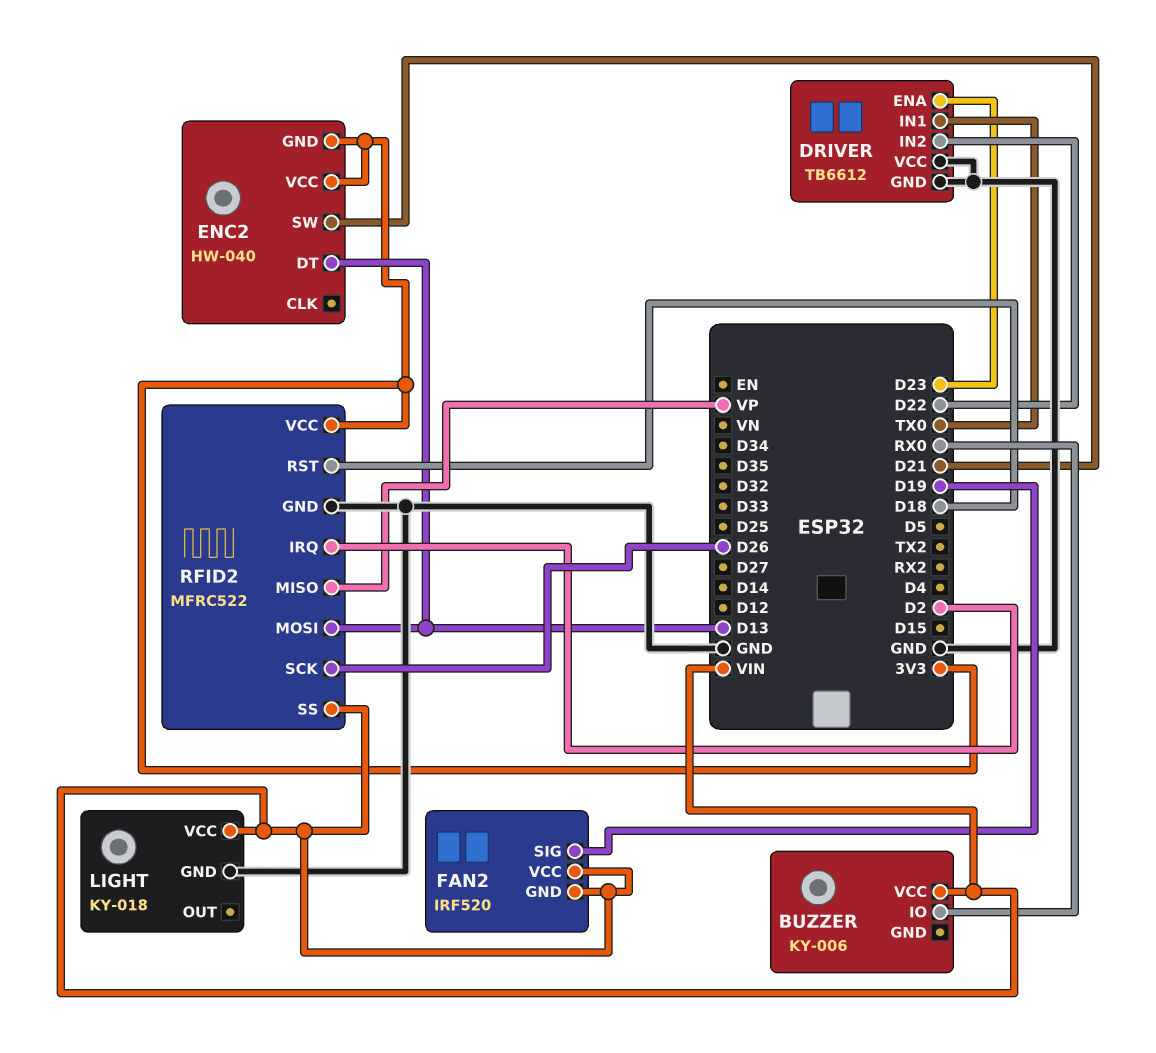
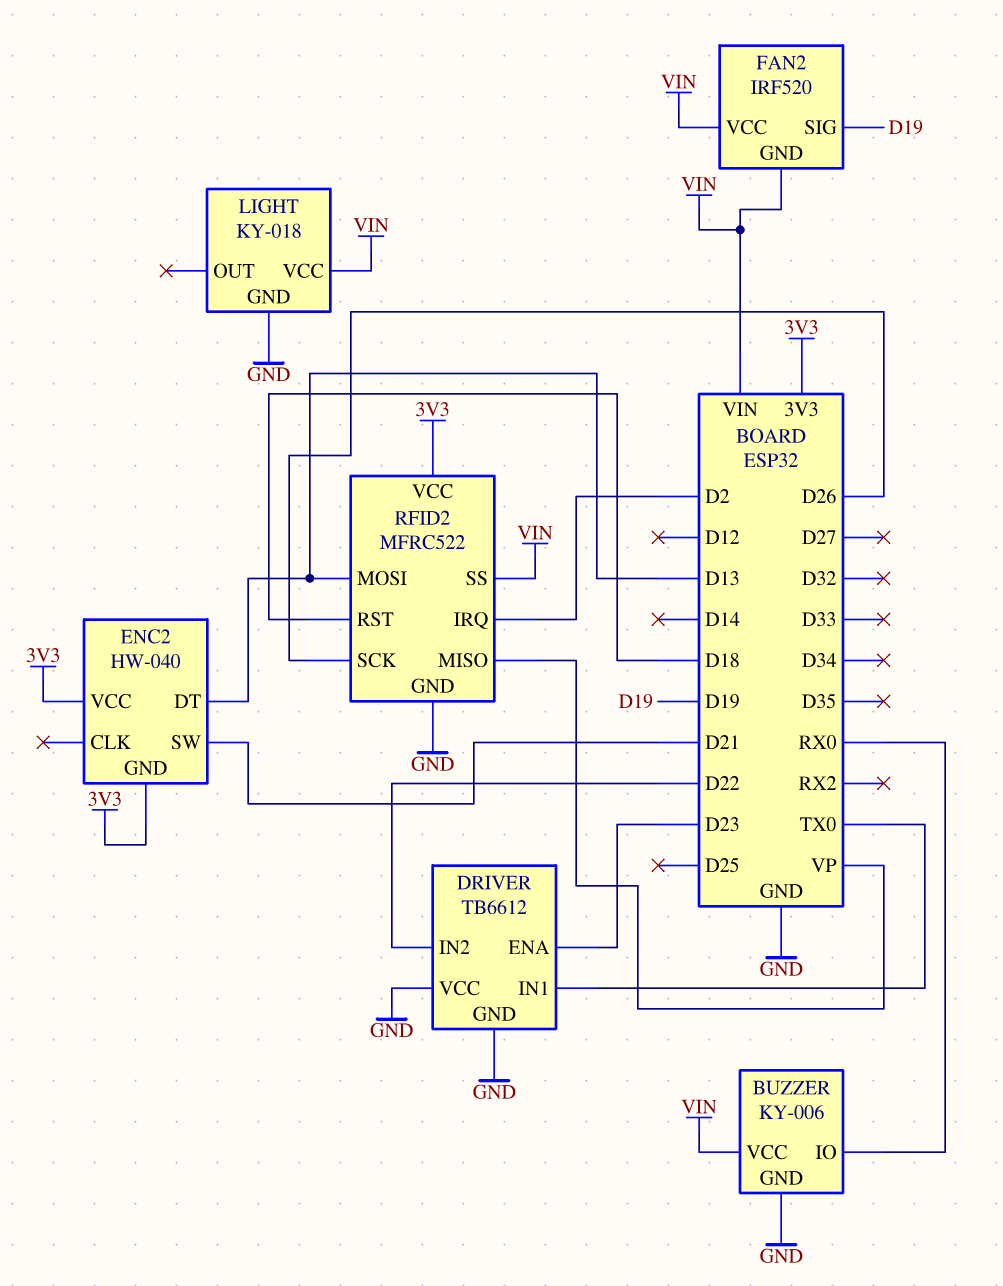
BUZZER pin GND: none -> GND

